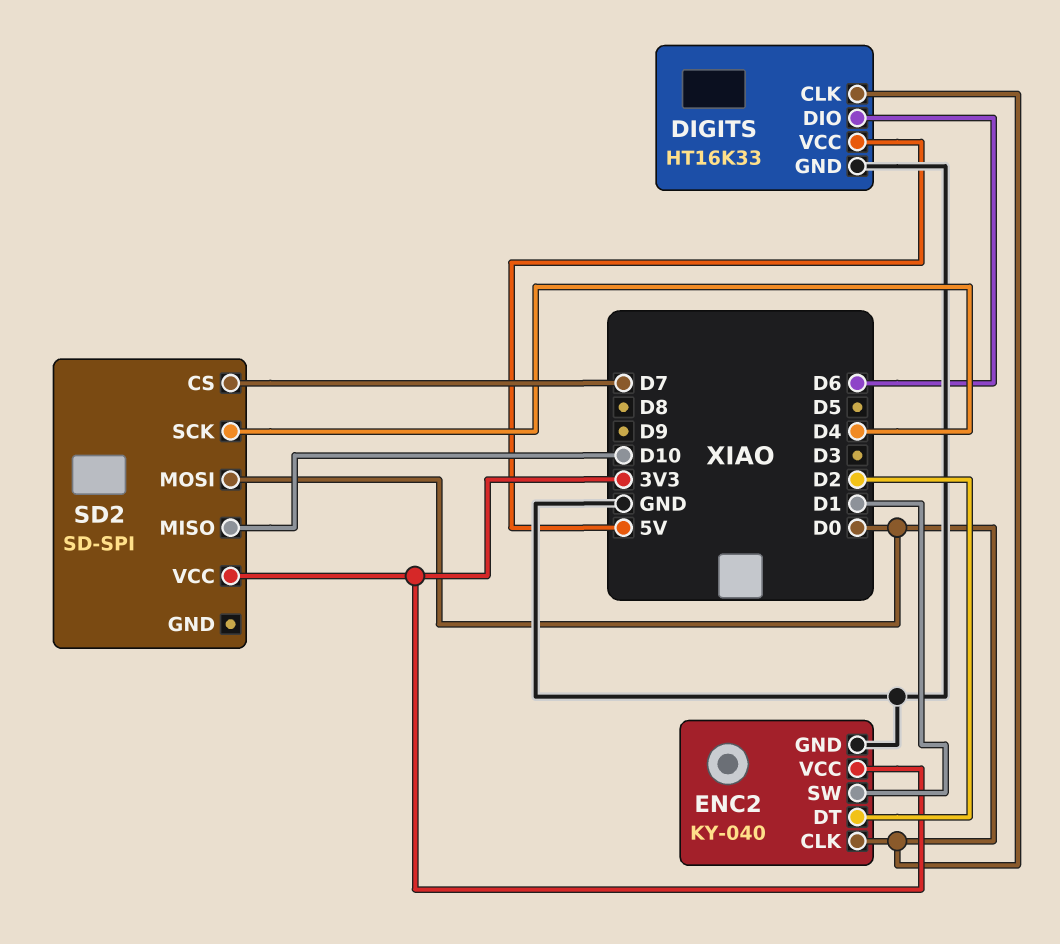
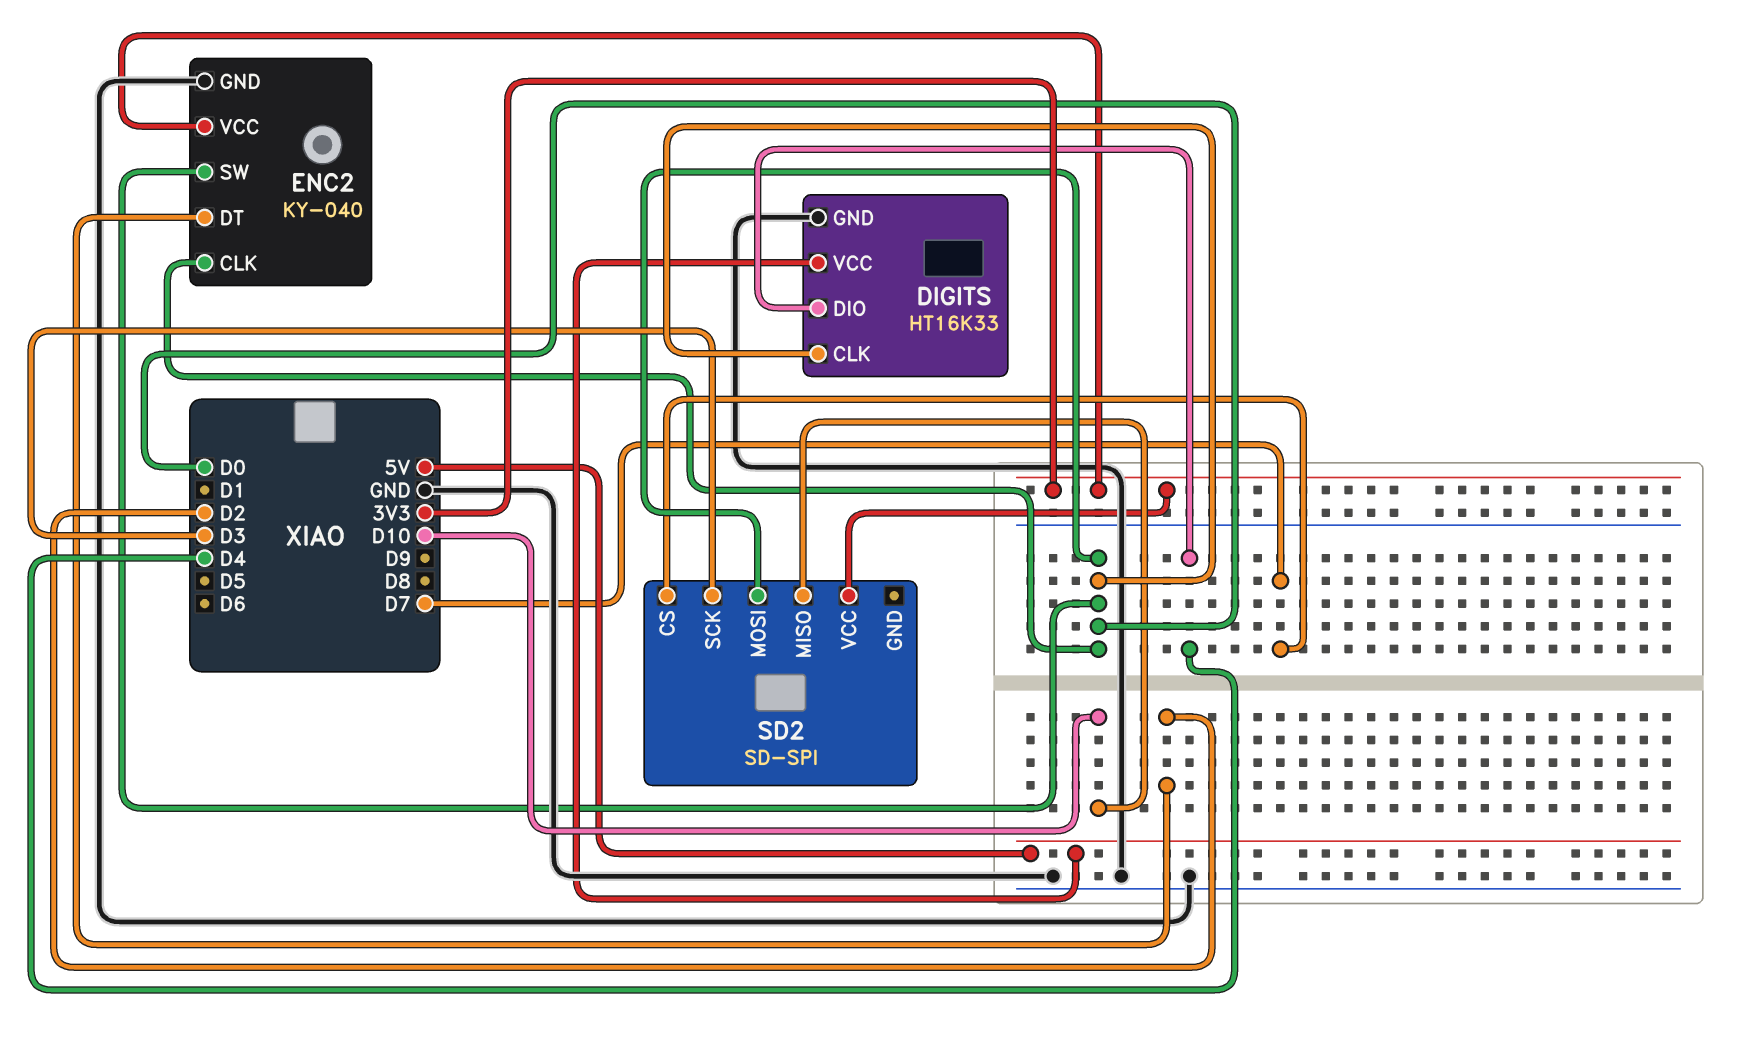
DIGITS pin DIO: D6 -> D4
ENC2 pin SW: D1 -> D0
SD2 pin SCK: D4 -> D3

